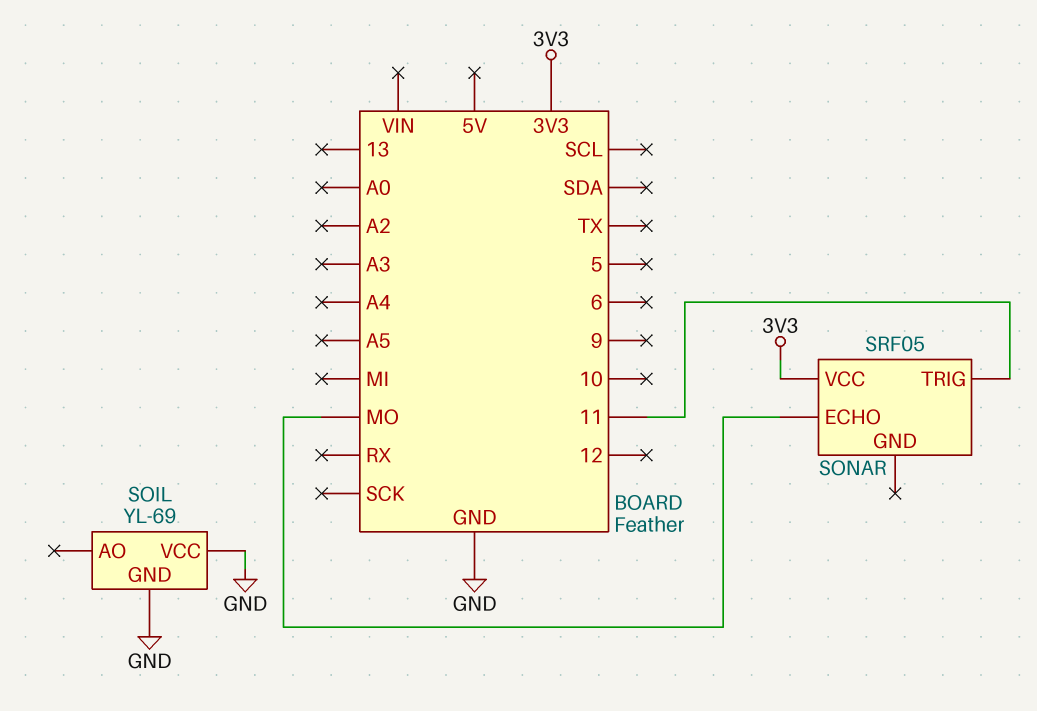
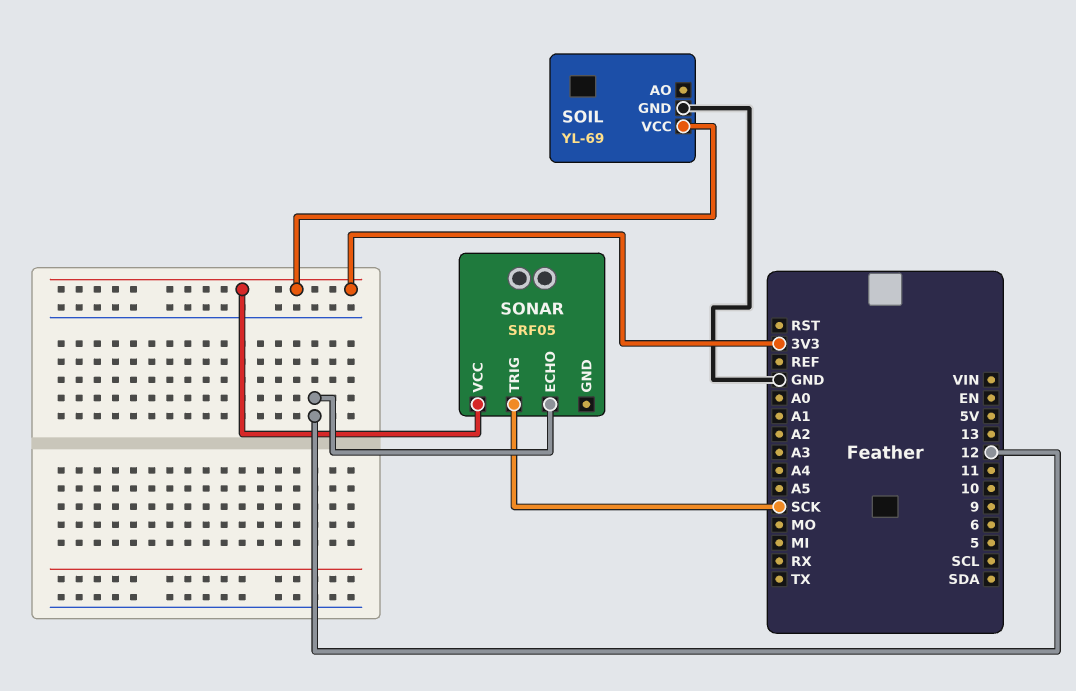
SOIL pin VCC: GND -> 3V3
SONAR pin ECHO: MO -> 12
SONAR pin TRIG: 11 -> SCK

